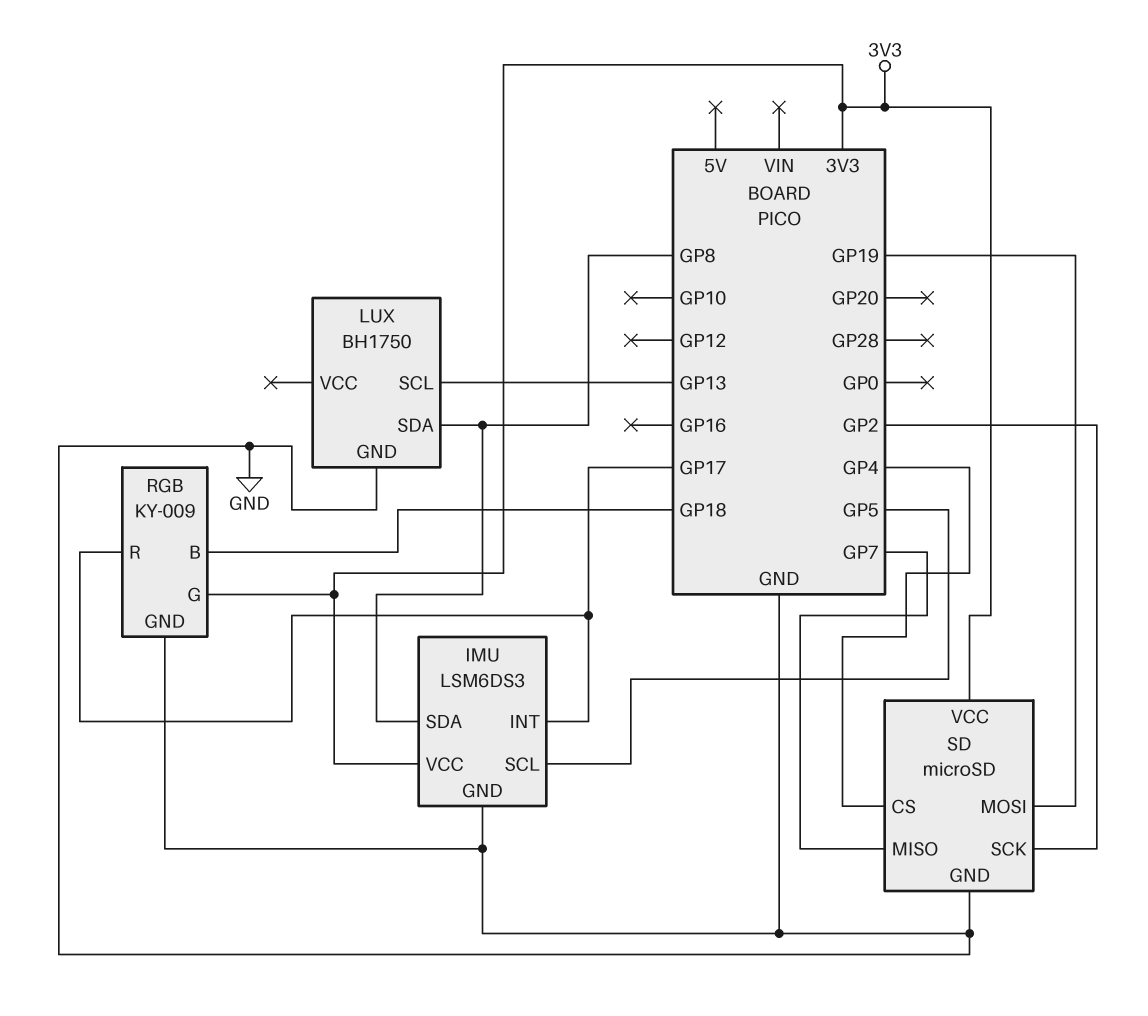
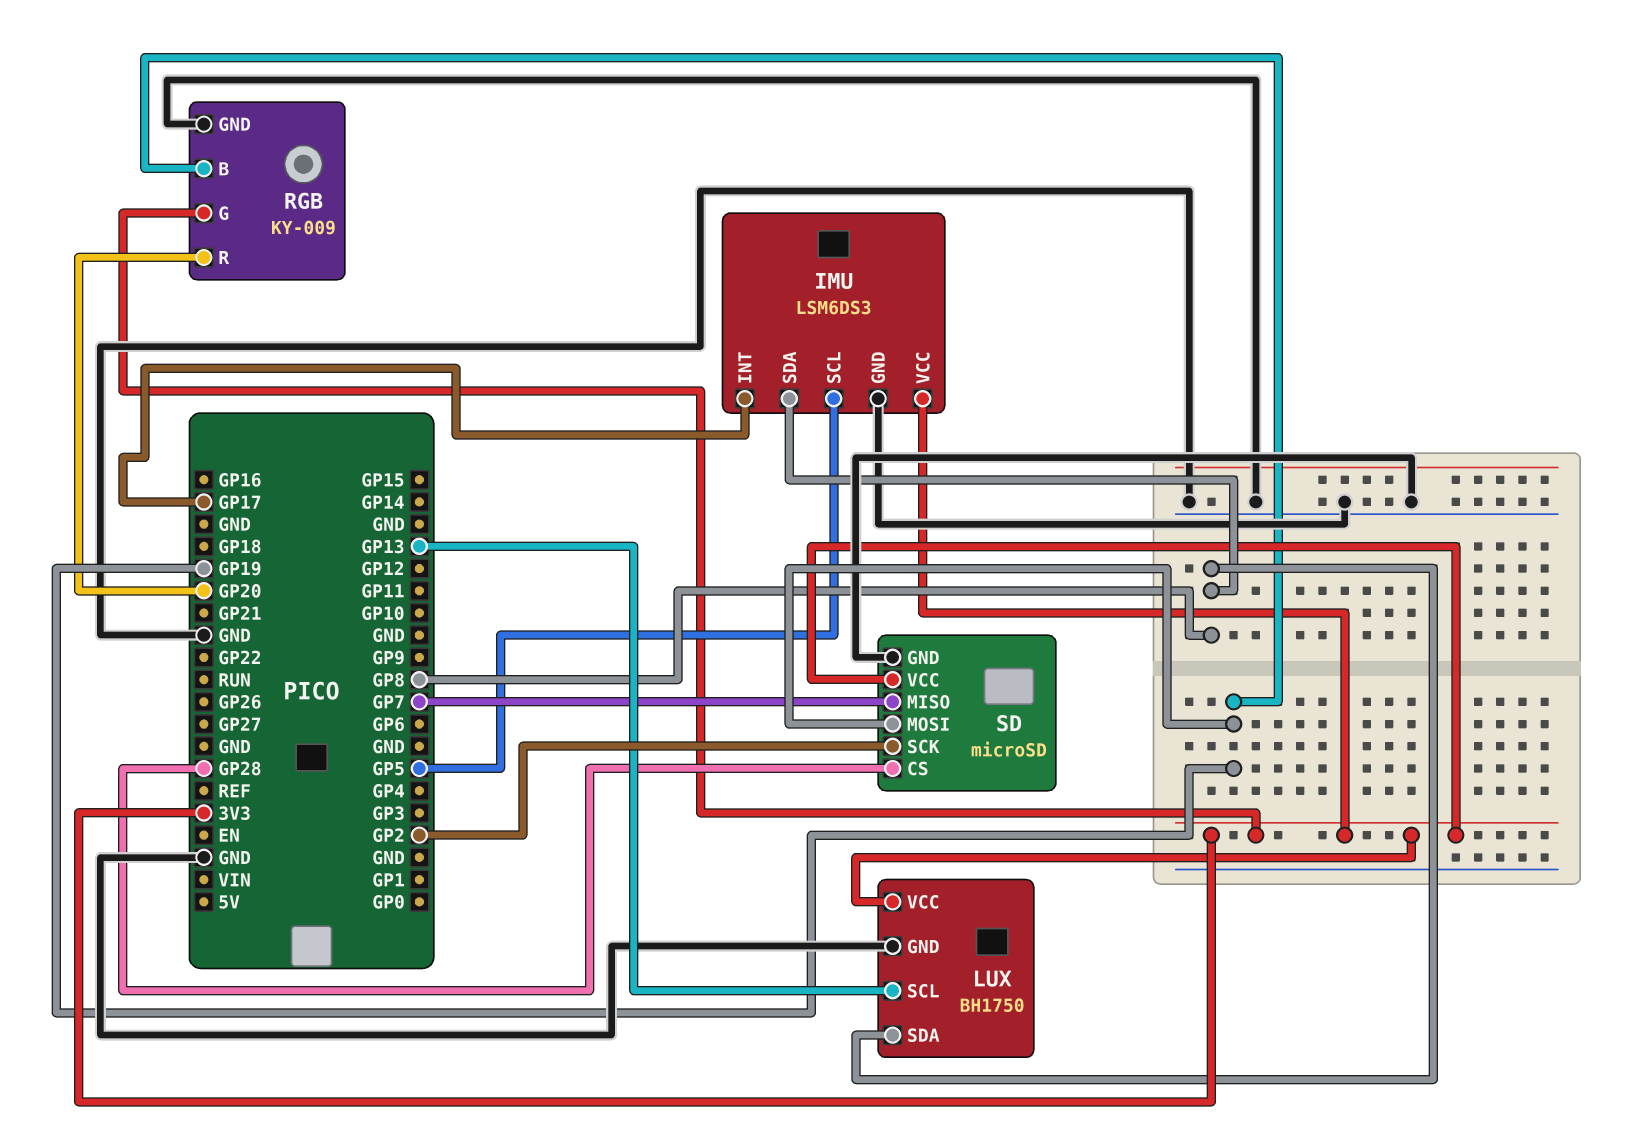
LUX pin VCC: none -> 3V3
RGB pin B: GP18 -> GP19
RGB pin R: GP17 -> GP20
SD pin CS: GP4 -> GP28

